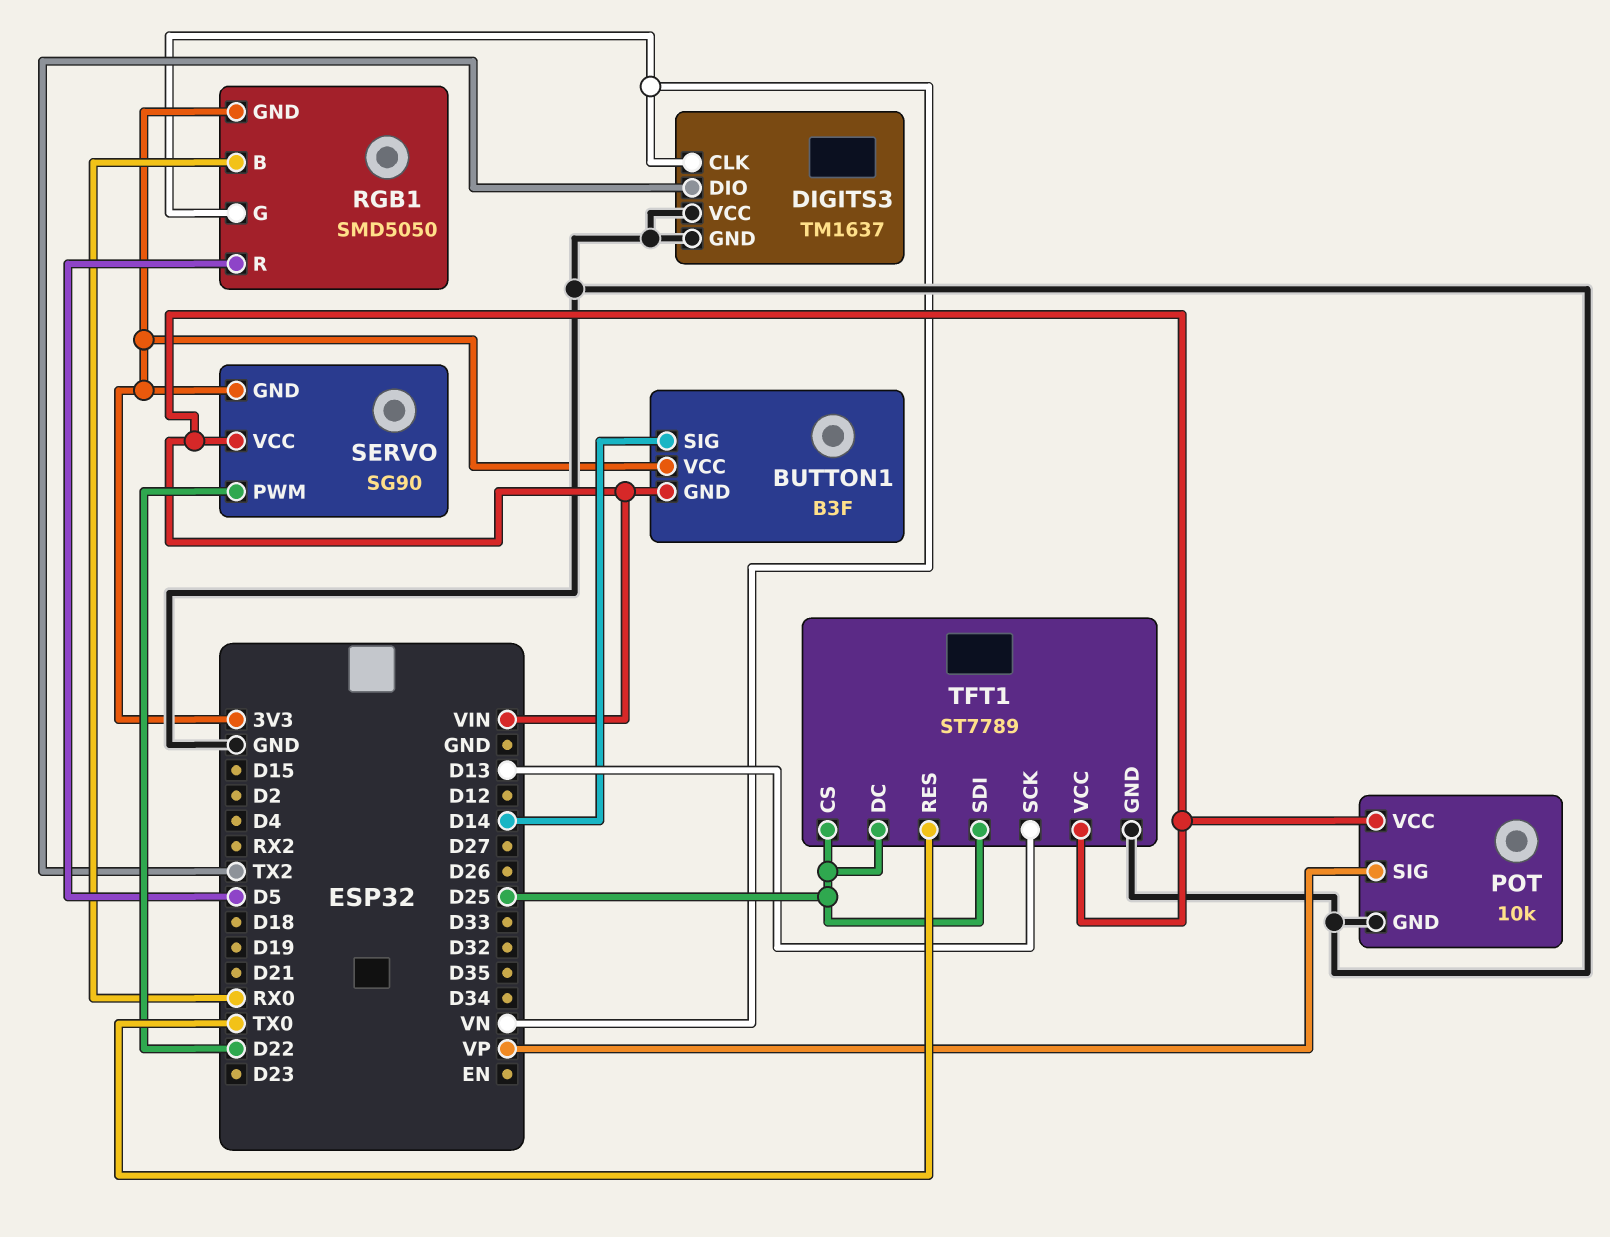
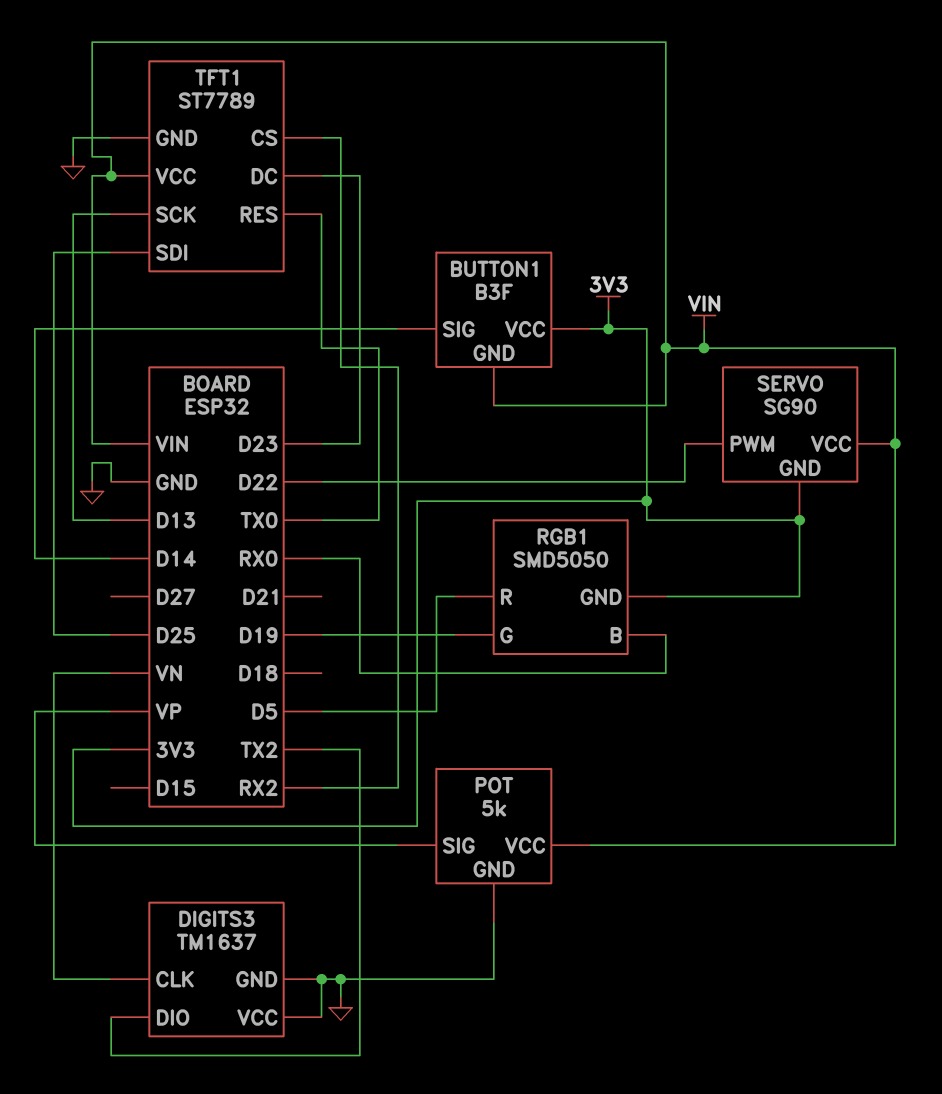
POT: 10k -> 5k
RGB1 pin G: VN -> D19
TFT1 pin CS: D25 -> RX2
TFT1 pin DC: D25 -> D23

